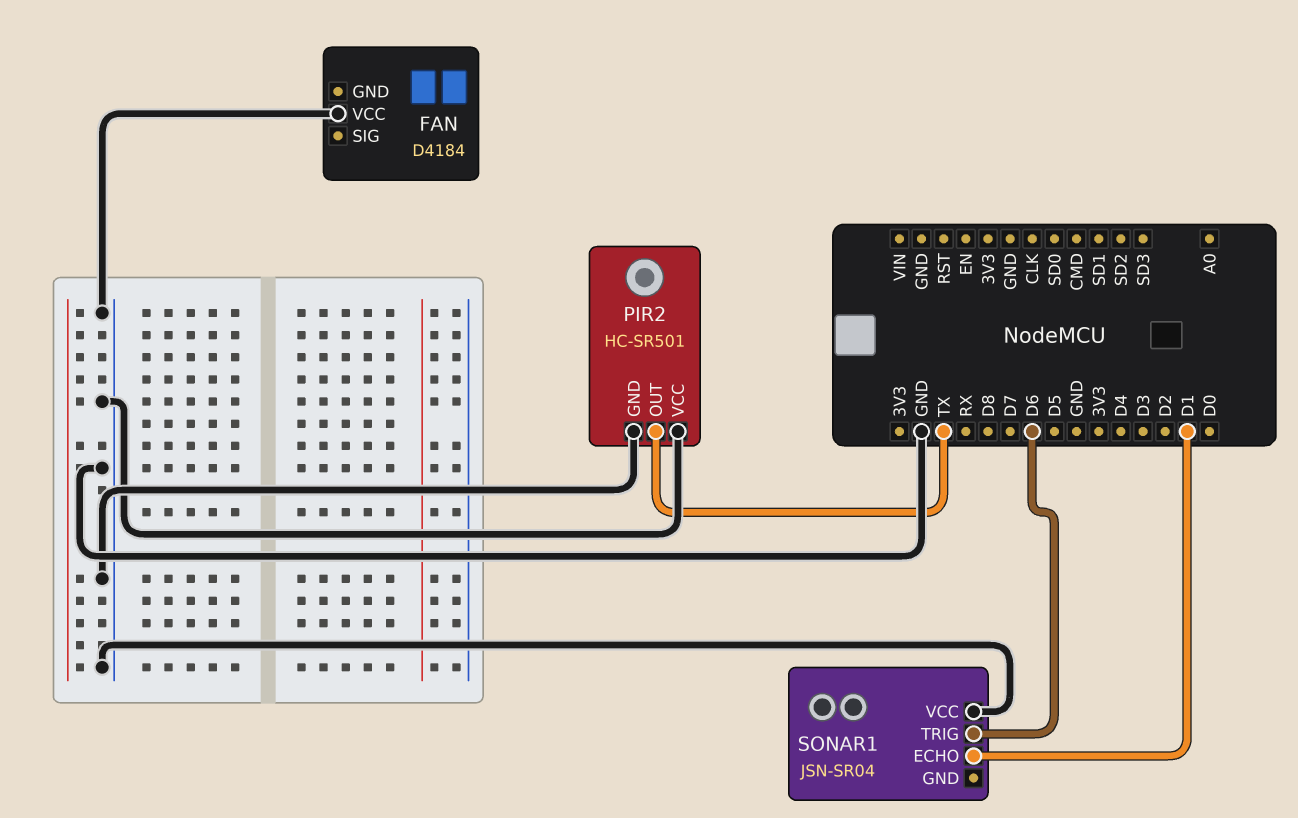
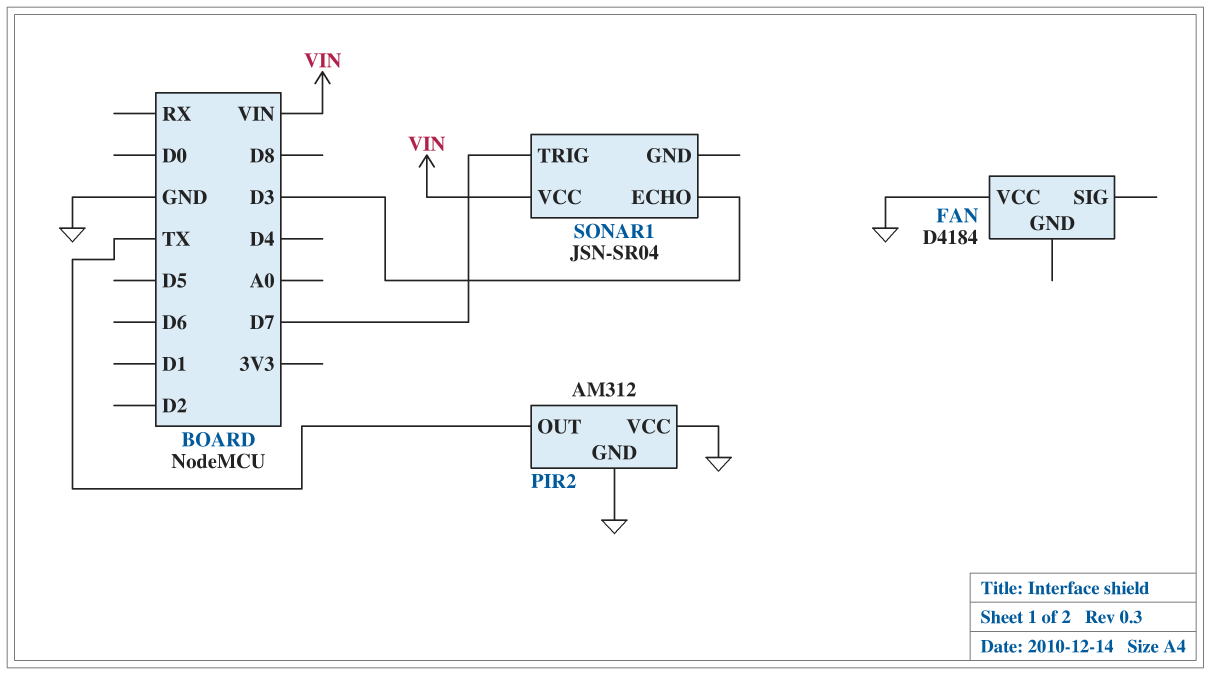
PIR2: HC-SR501 -> AM312
SONAR1 pin ECHO: D1 -> D3
SONAR1 pin TRIG: D6 -> D7
SONAR1 pin VCC: GND -> VIN

